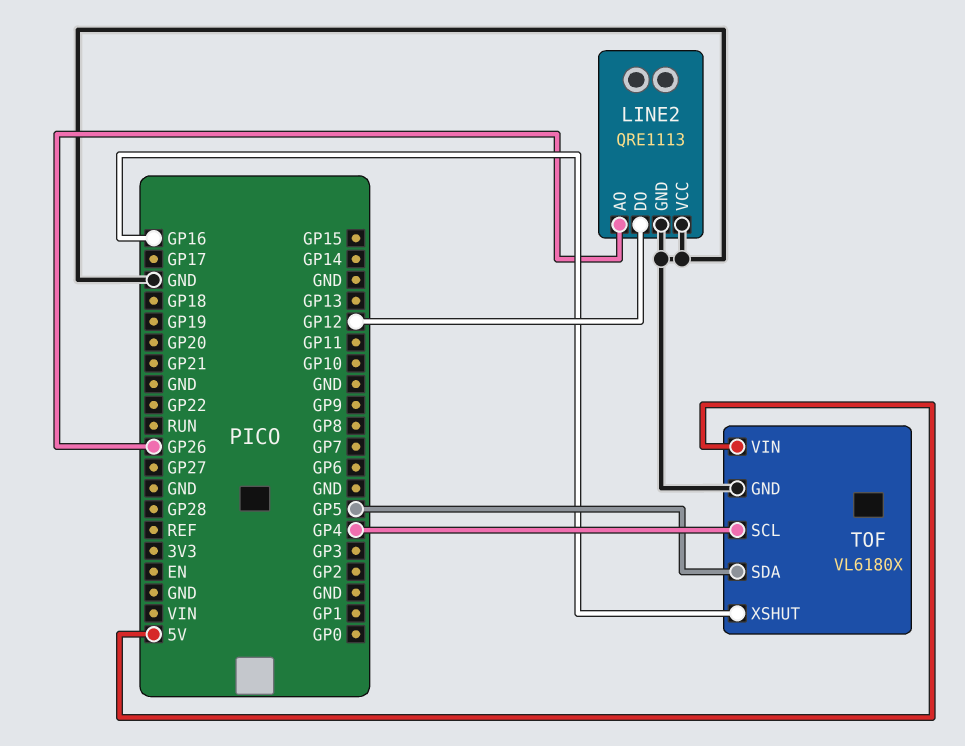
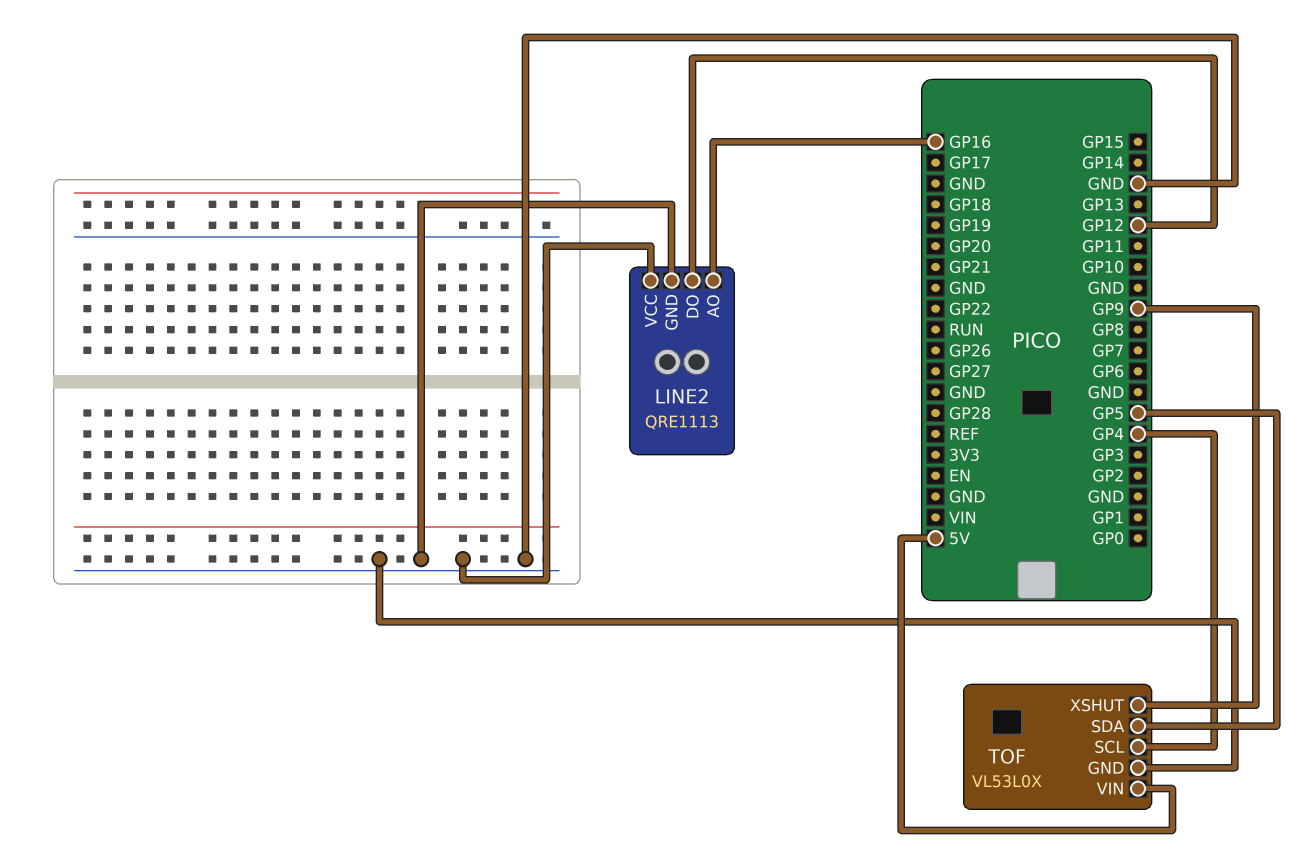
LINE2 pin AO: GP26 -> GP16
TOF: VL6180X -> VL53L0X
TOF pin XSHUT: GP16 -> GP9

